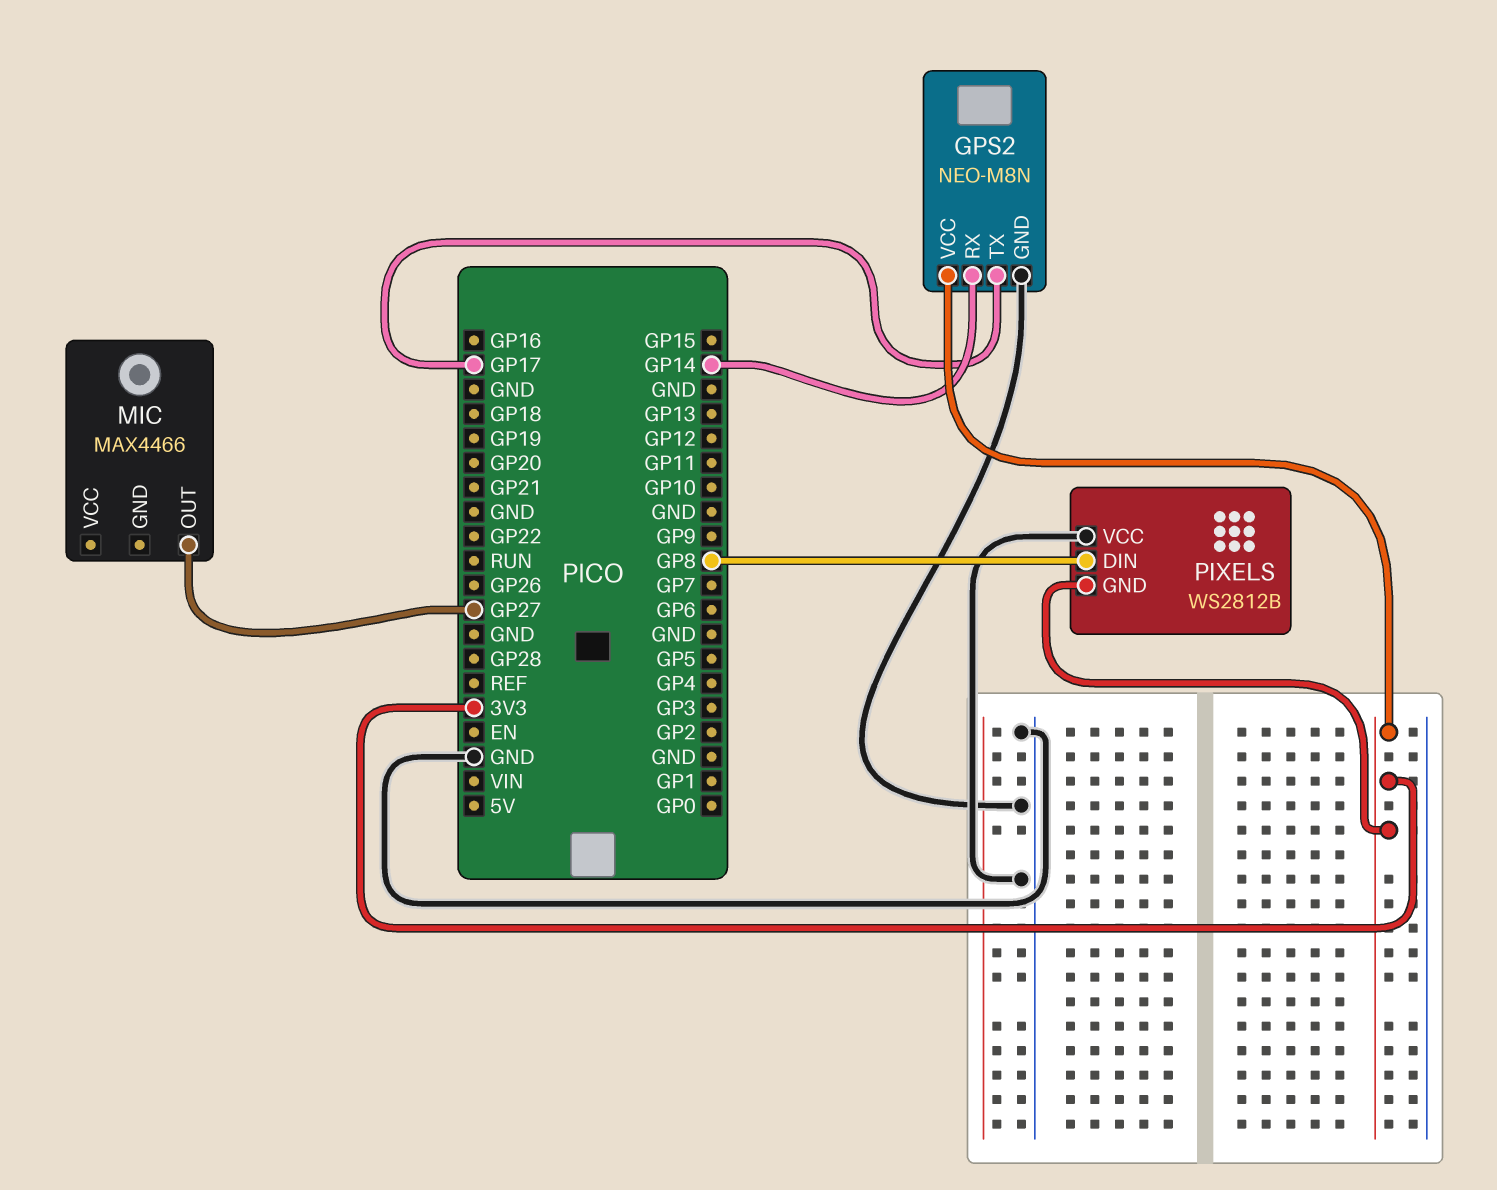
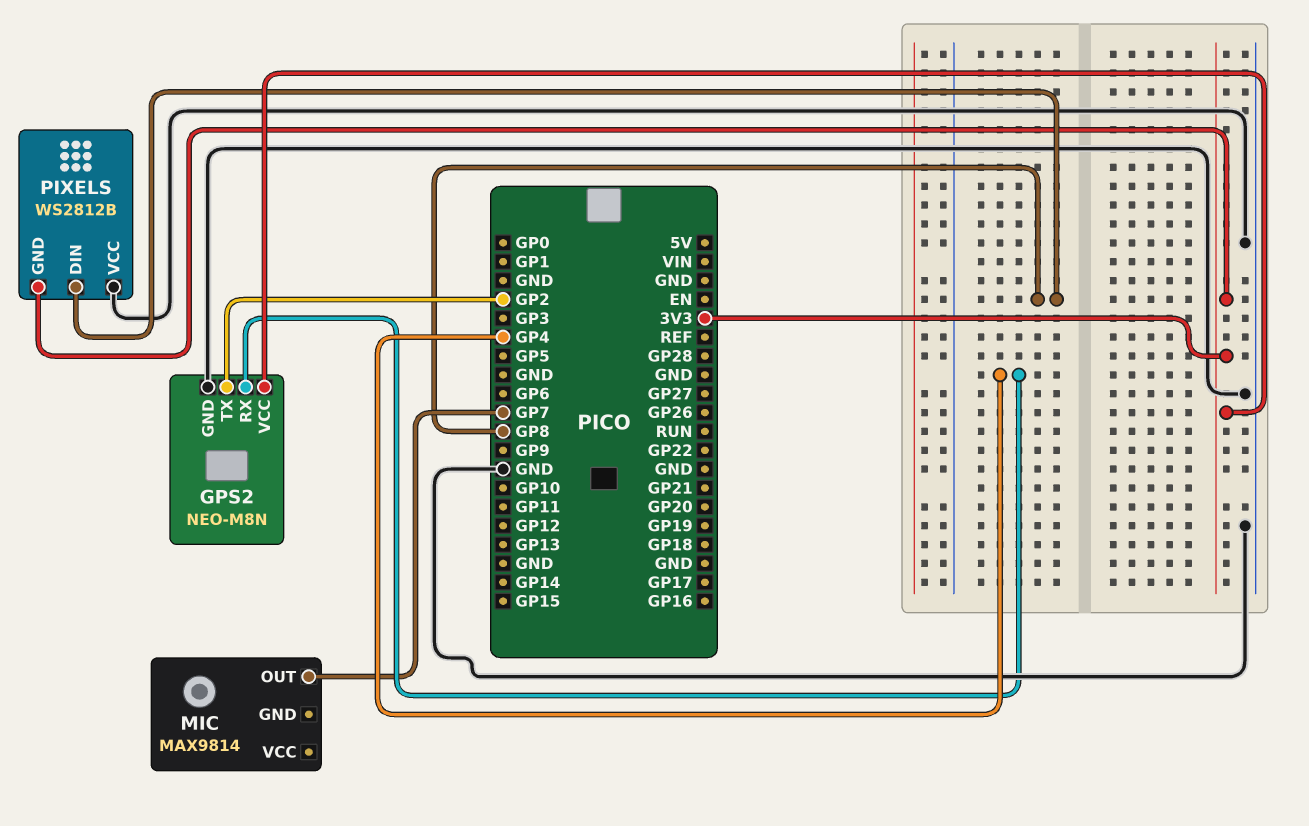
GPS2 pin RX: GP14 -> GP4
GPS2 pin TX: GP17 -> GP2
MIC: MAX4466 -> MAX9814
MIC pin OUT: GP27 -> GP7

